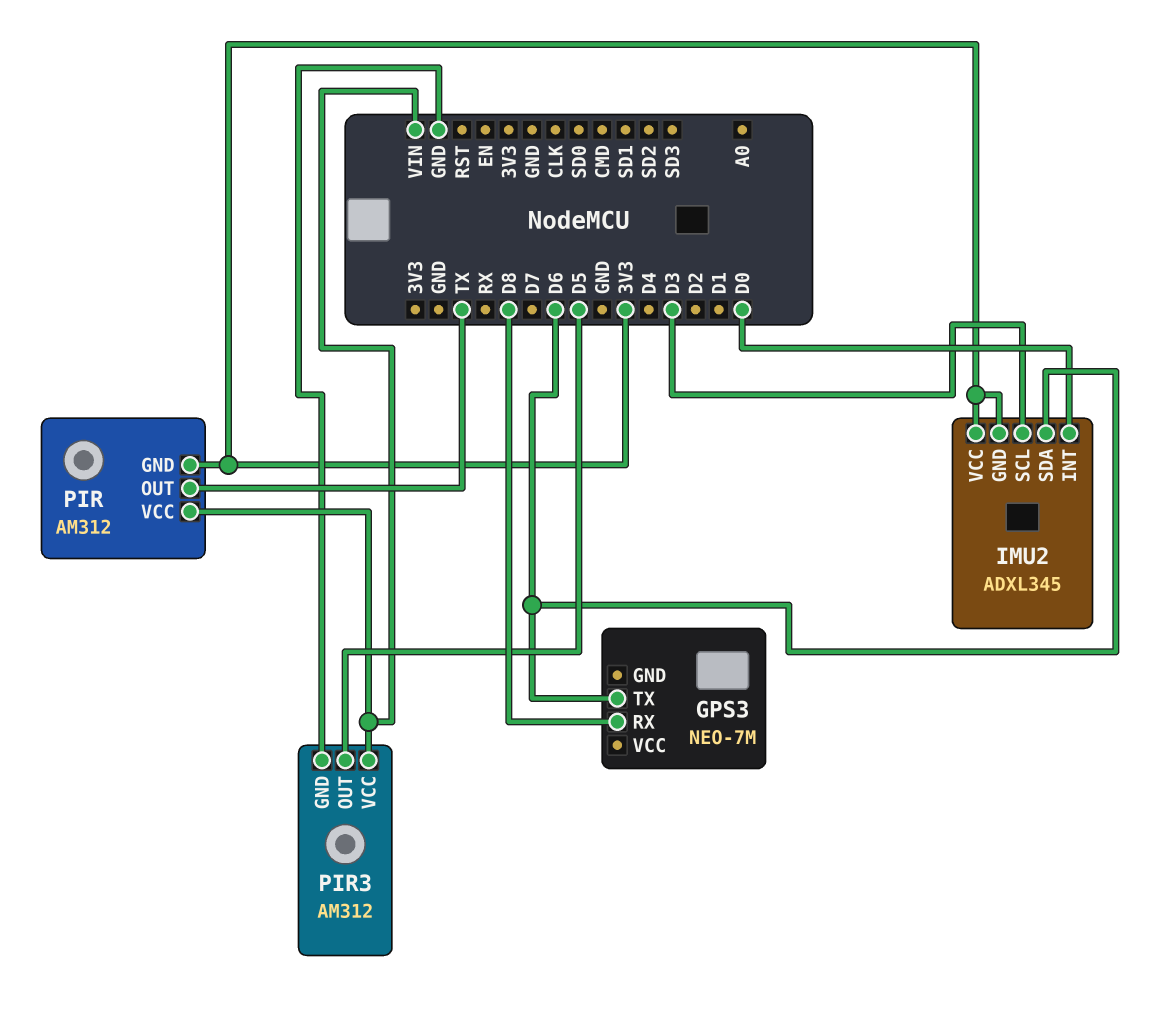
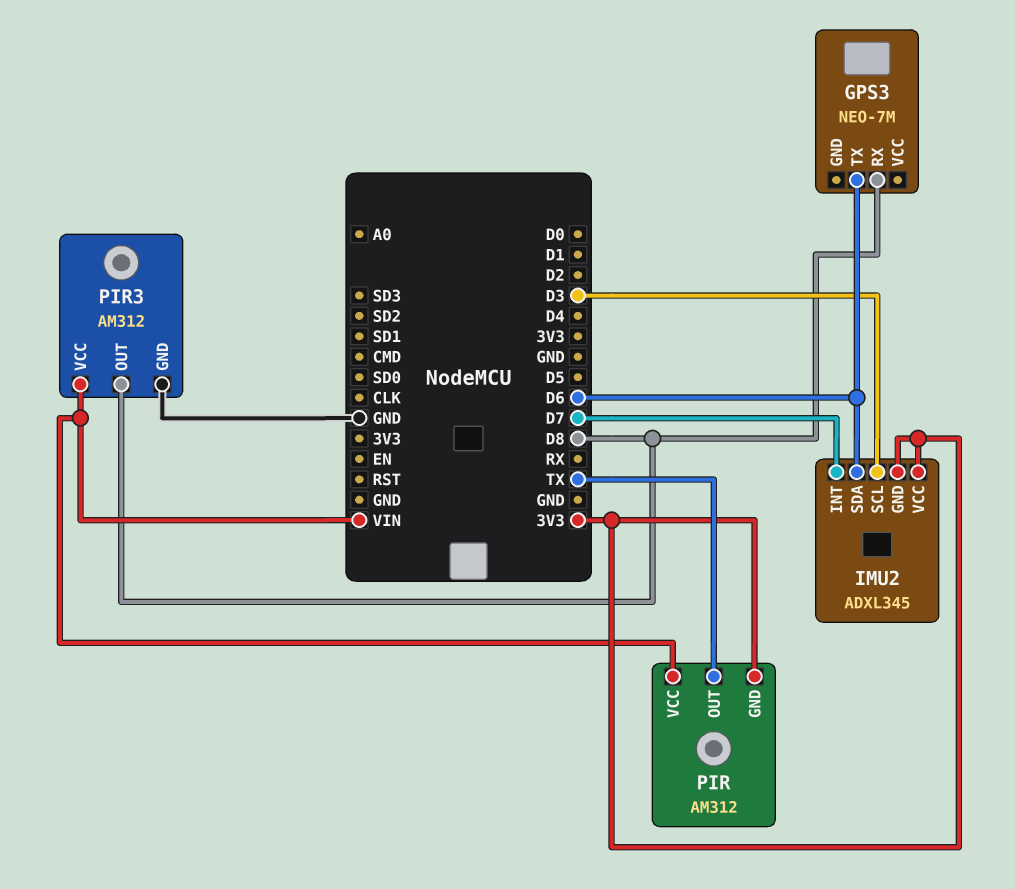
IMU2 pin INT: D0 -> D7
PIR3 pin OUT: D5 -> D8

